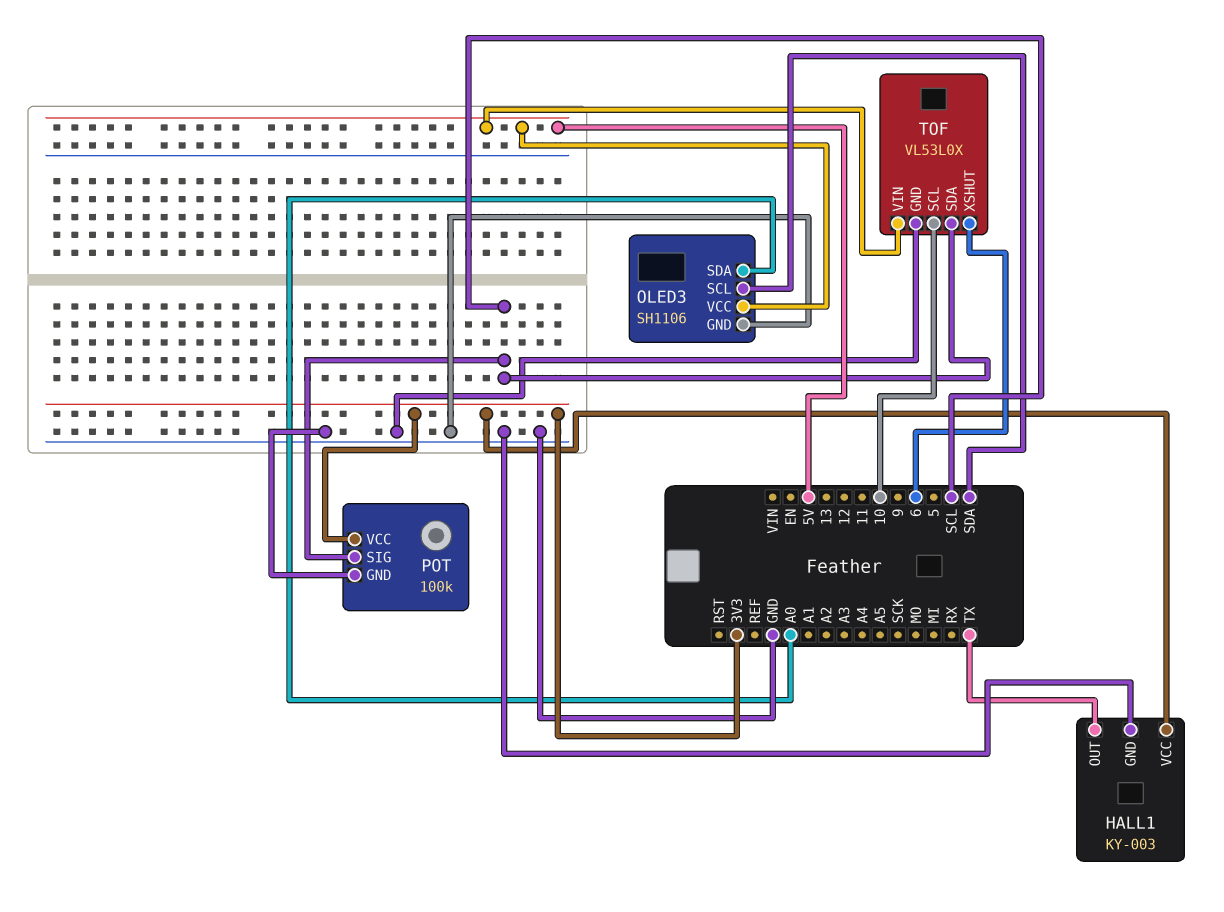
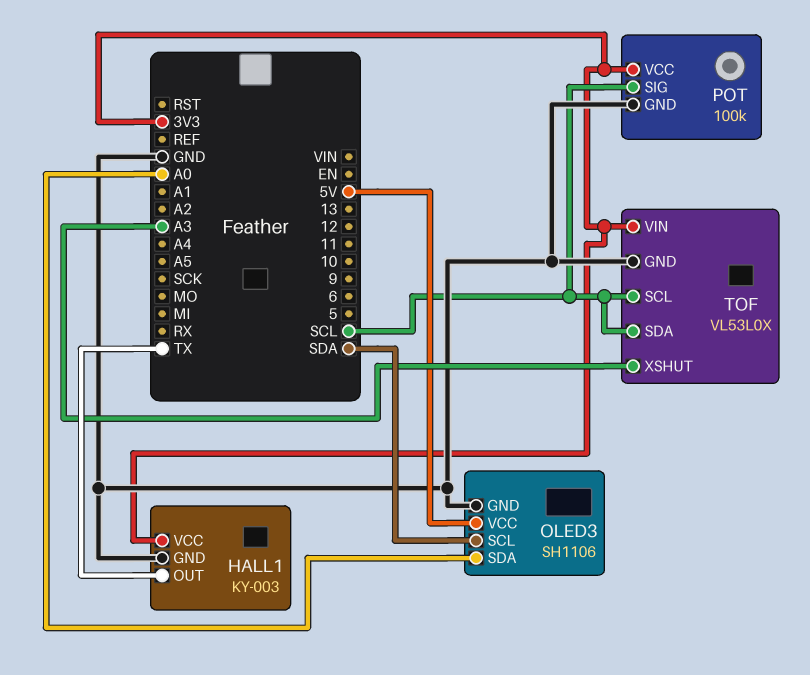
TOF pin SCL: 10 -> SCL
TOF pin VIN: 5V -> 3V3
TOF pin XSHUT: 6 -> A3

